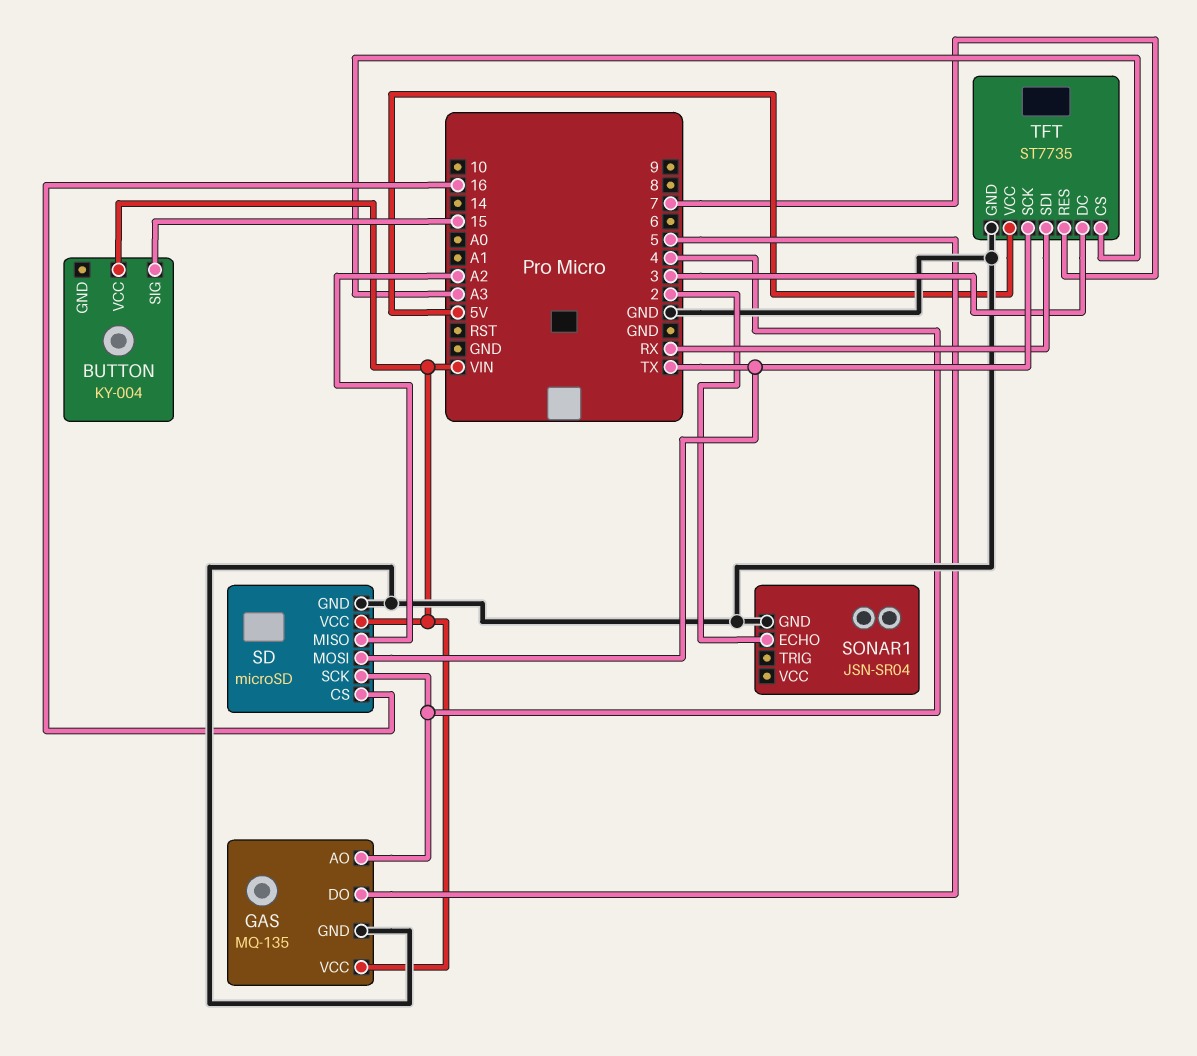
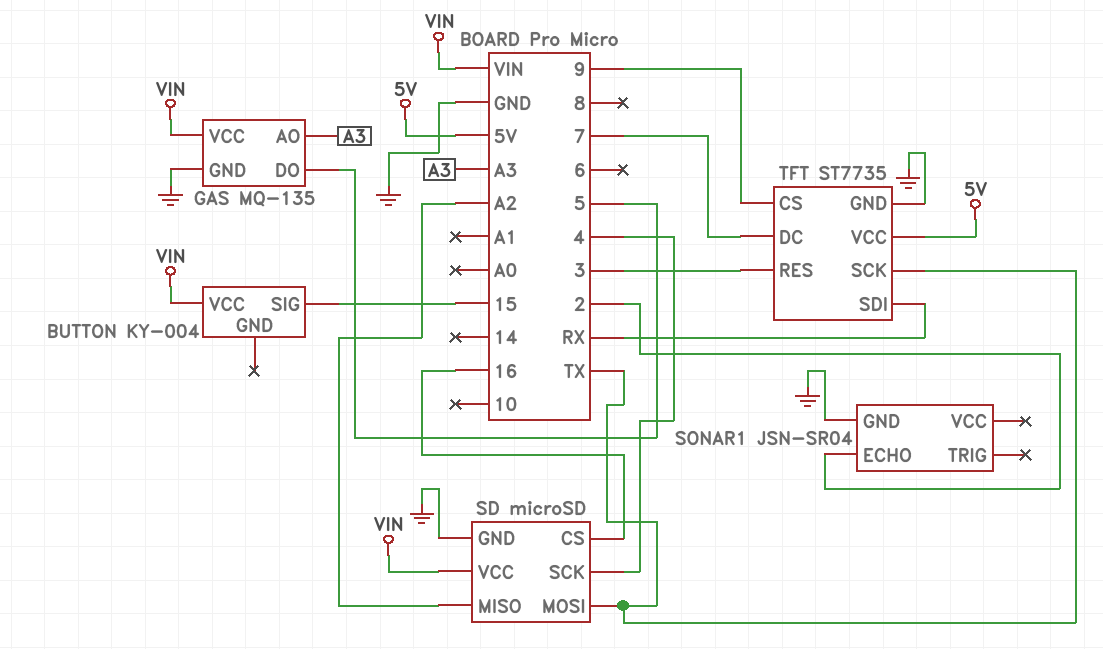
GAS pin AO: 4 -> A3
TFT pin CS: A3 -> 9
TFT pin DC: 3 -> 7
TFT pin RES: 7 -> 3

